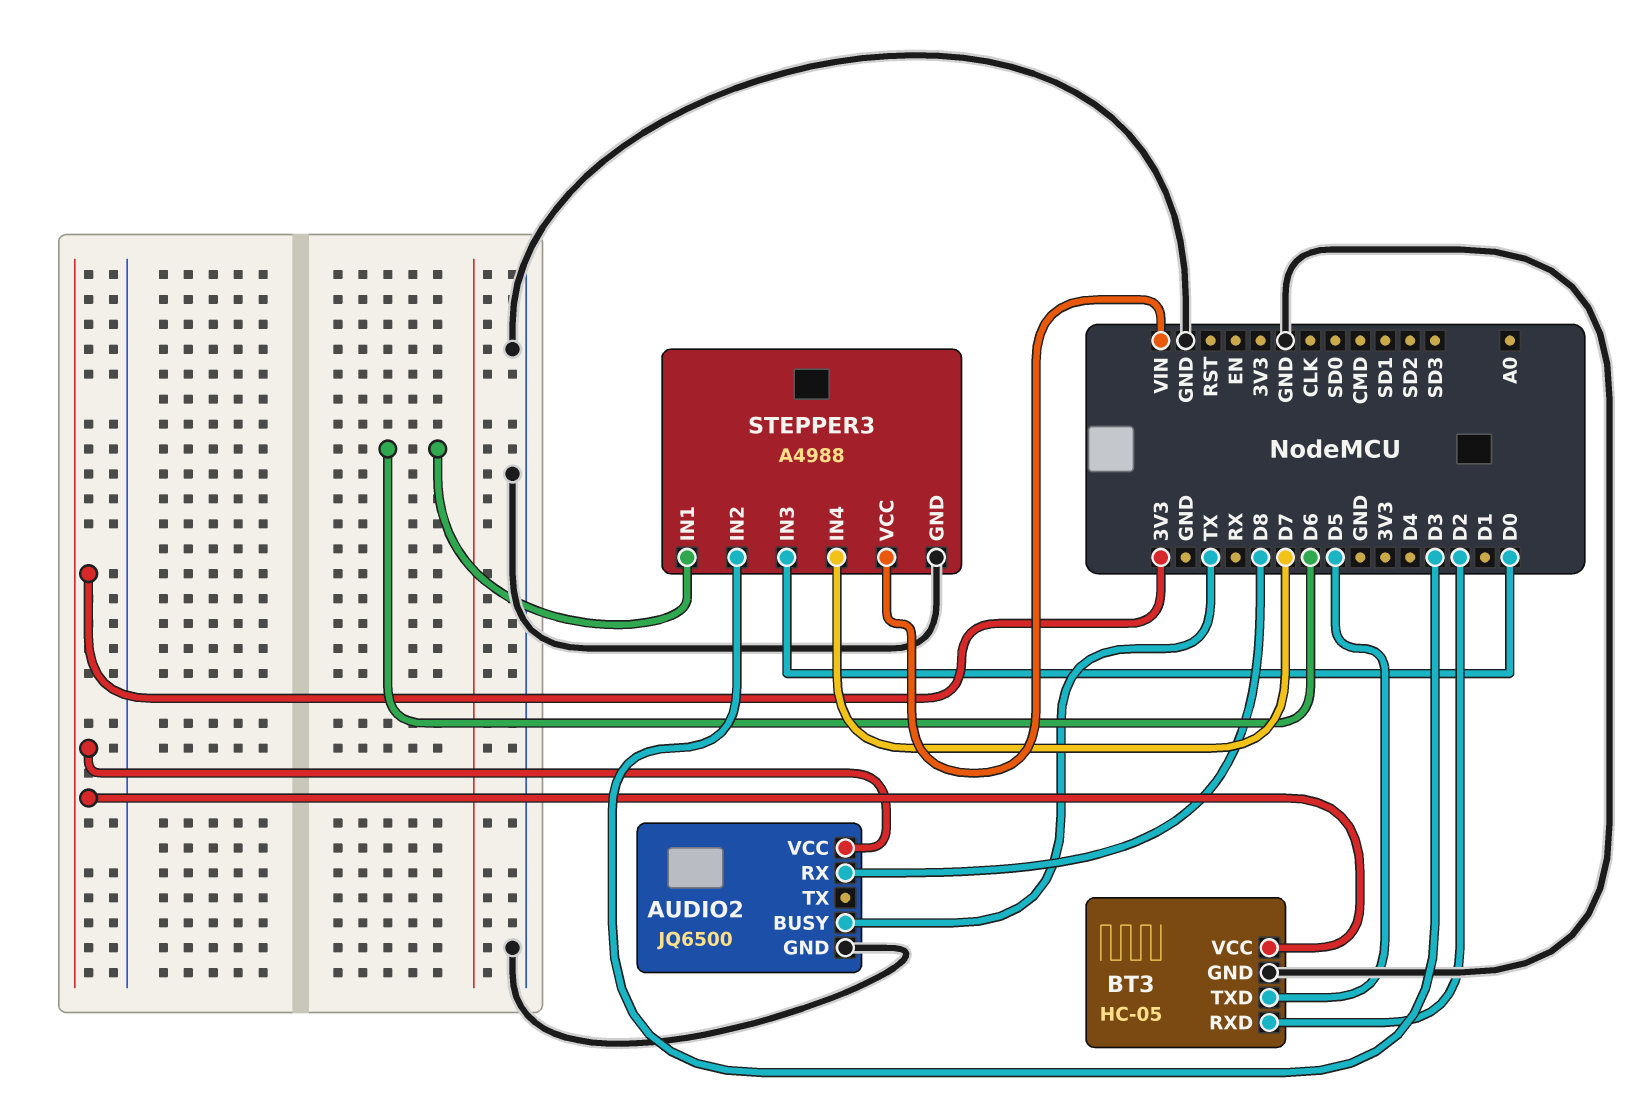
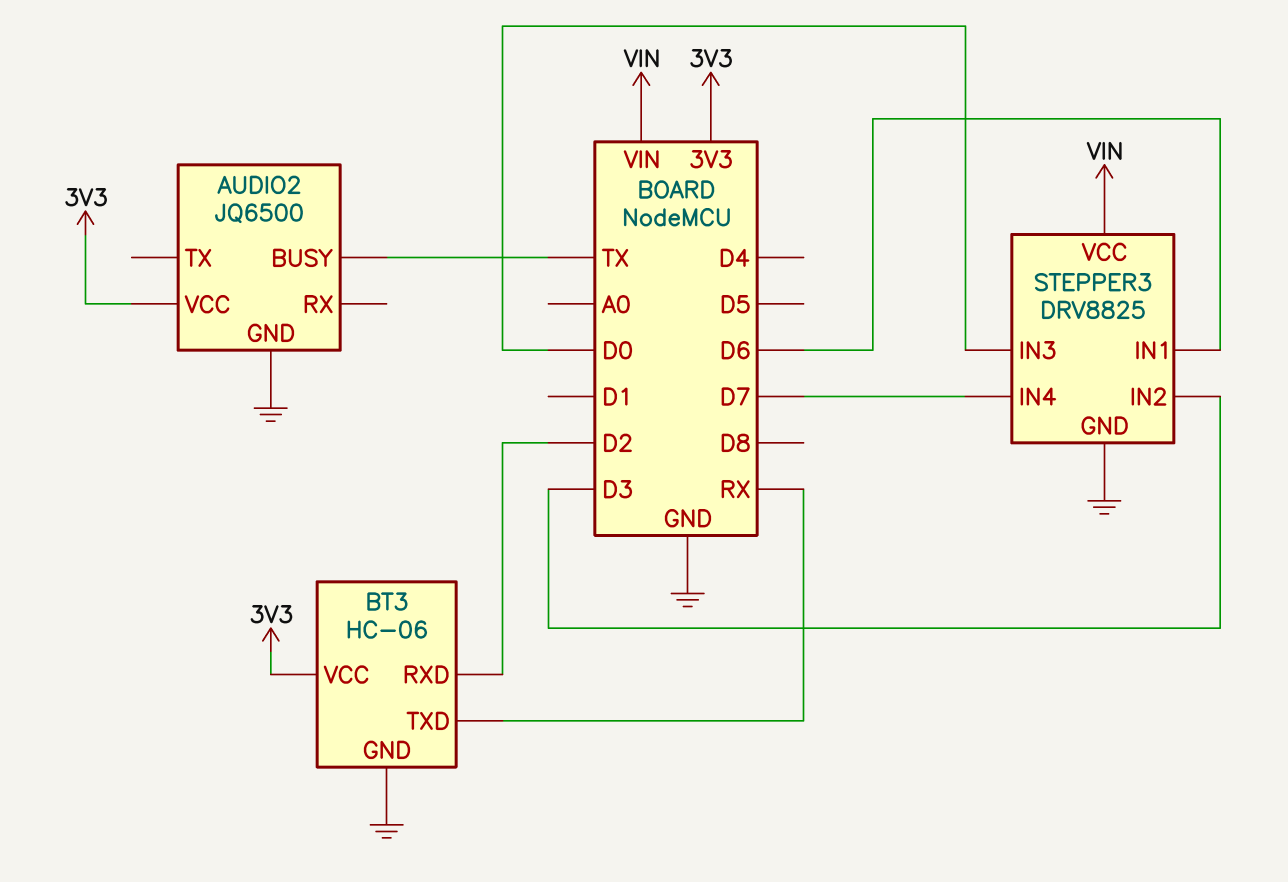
AUDIO2 pin RX: D8 -> none
BT3: HC-05 -> HC-06
BT3 pin TXD: D5 -> RX
STEPPER3: A4988 -> DRV8825

